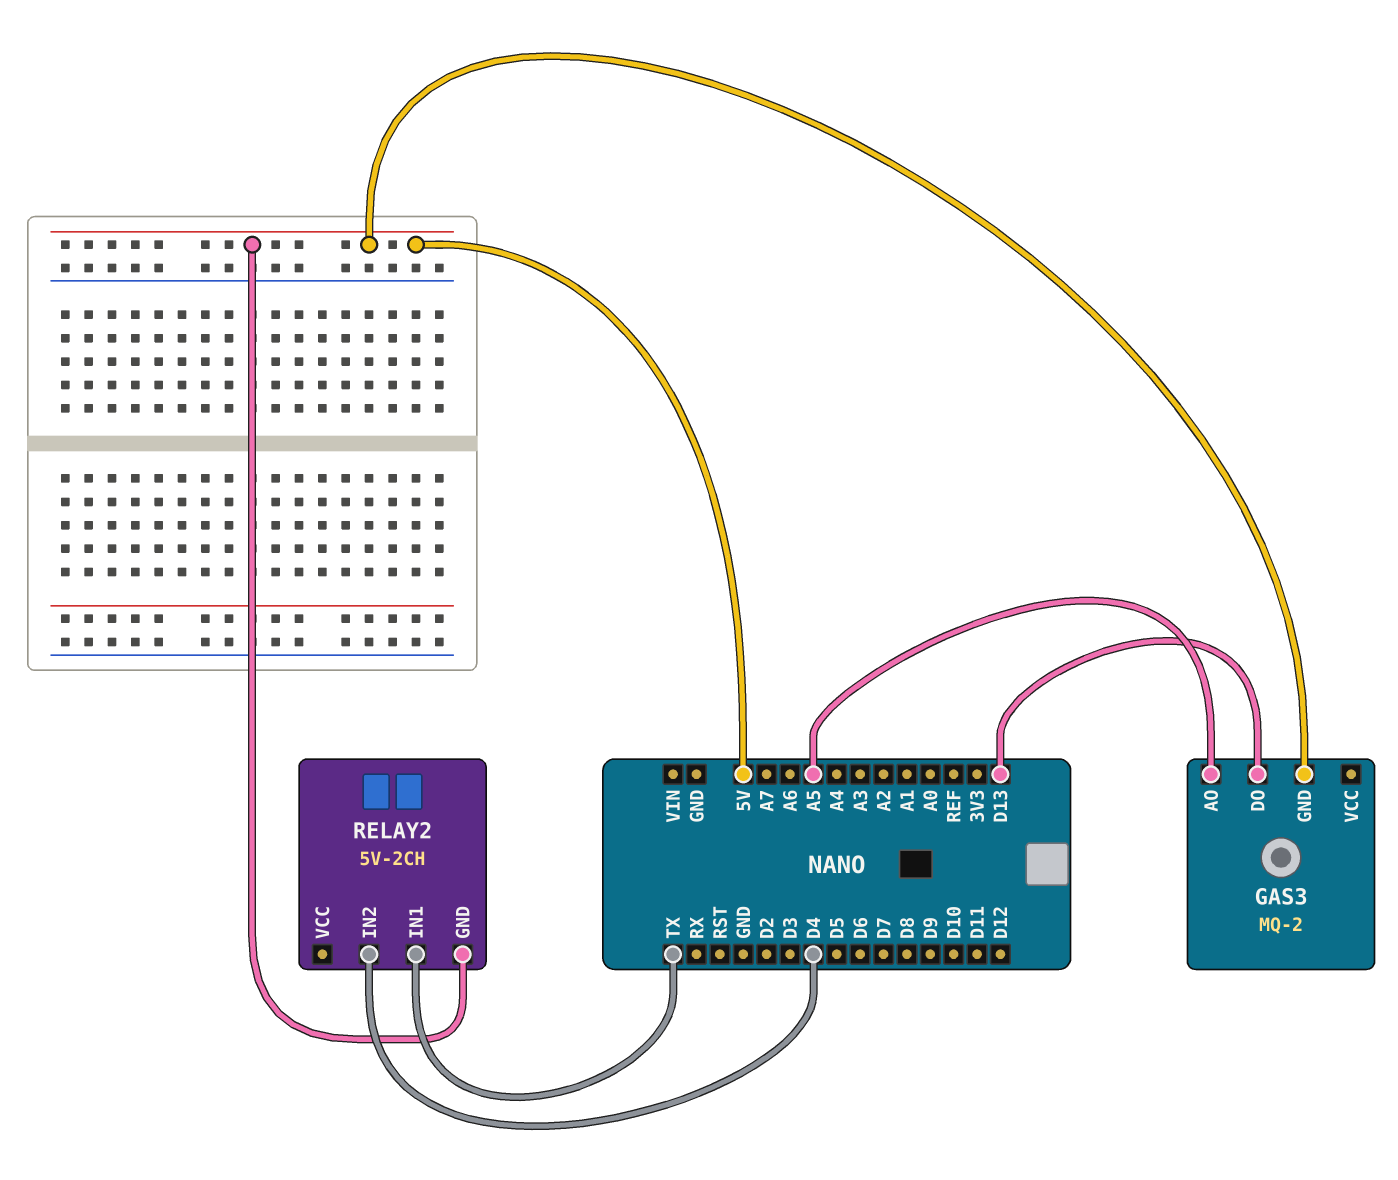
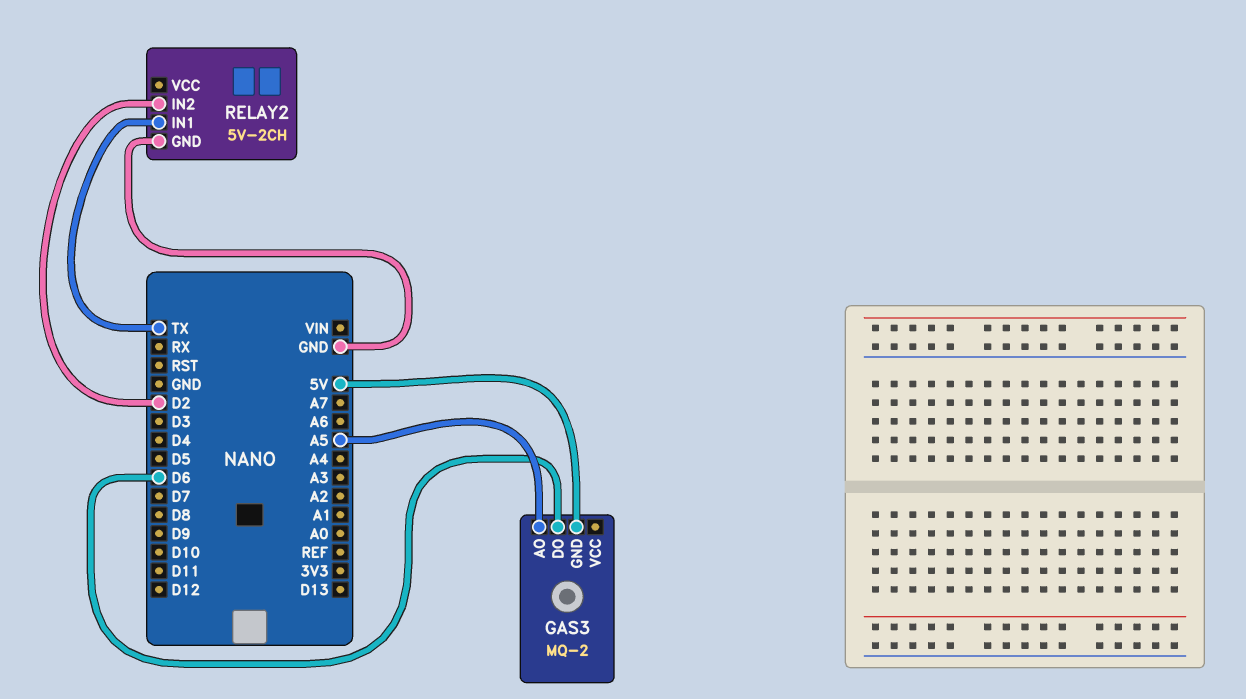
GAS3 pin DO: D13 -> D6
RELAY2 pin GND: 5V -> GND
RELAY2 pin IN2: D4 -> D2

